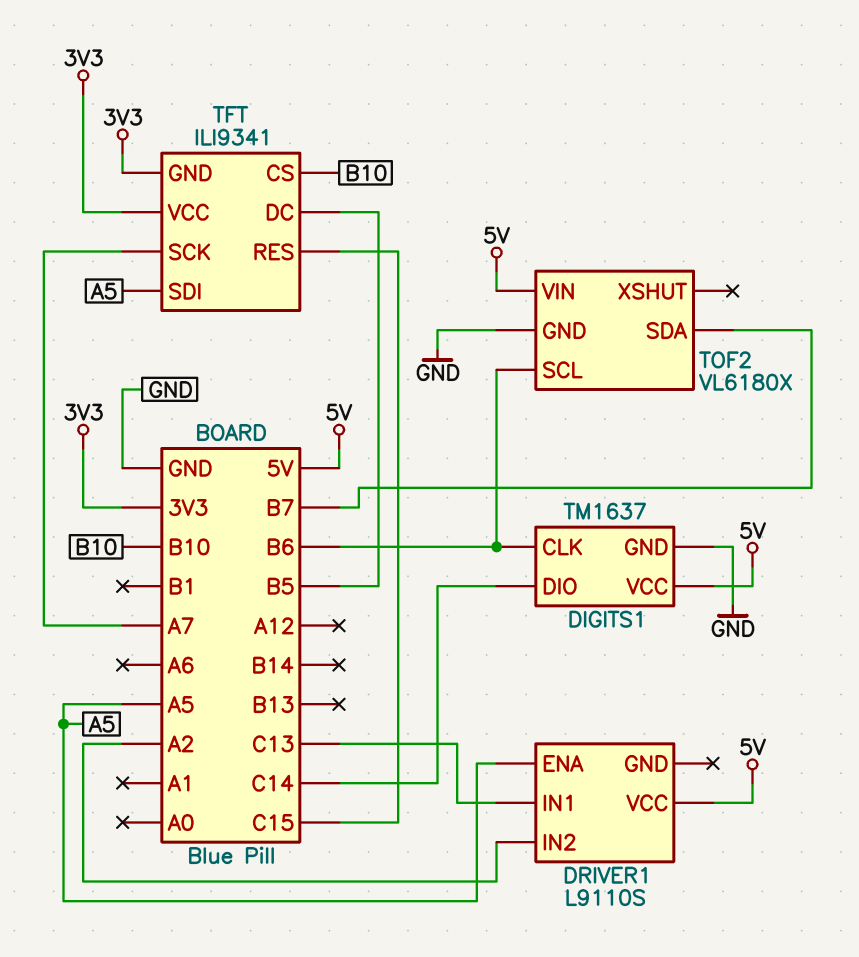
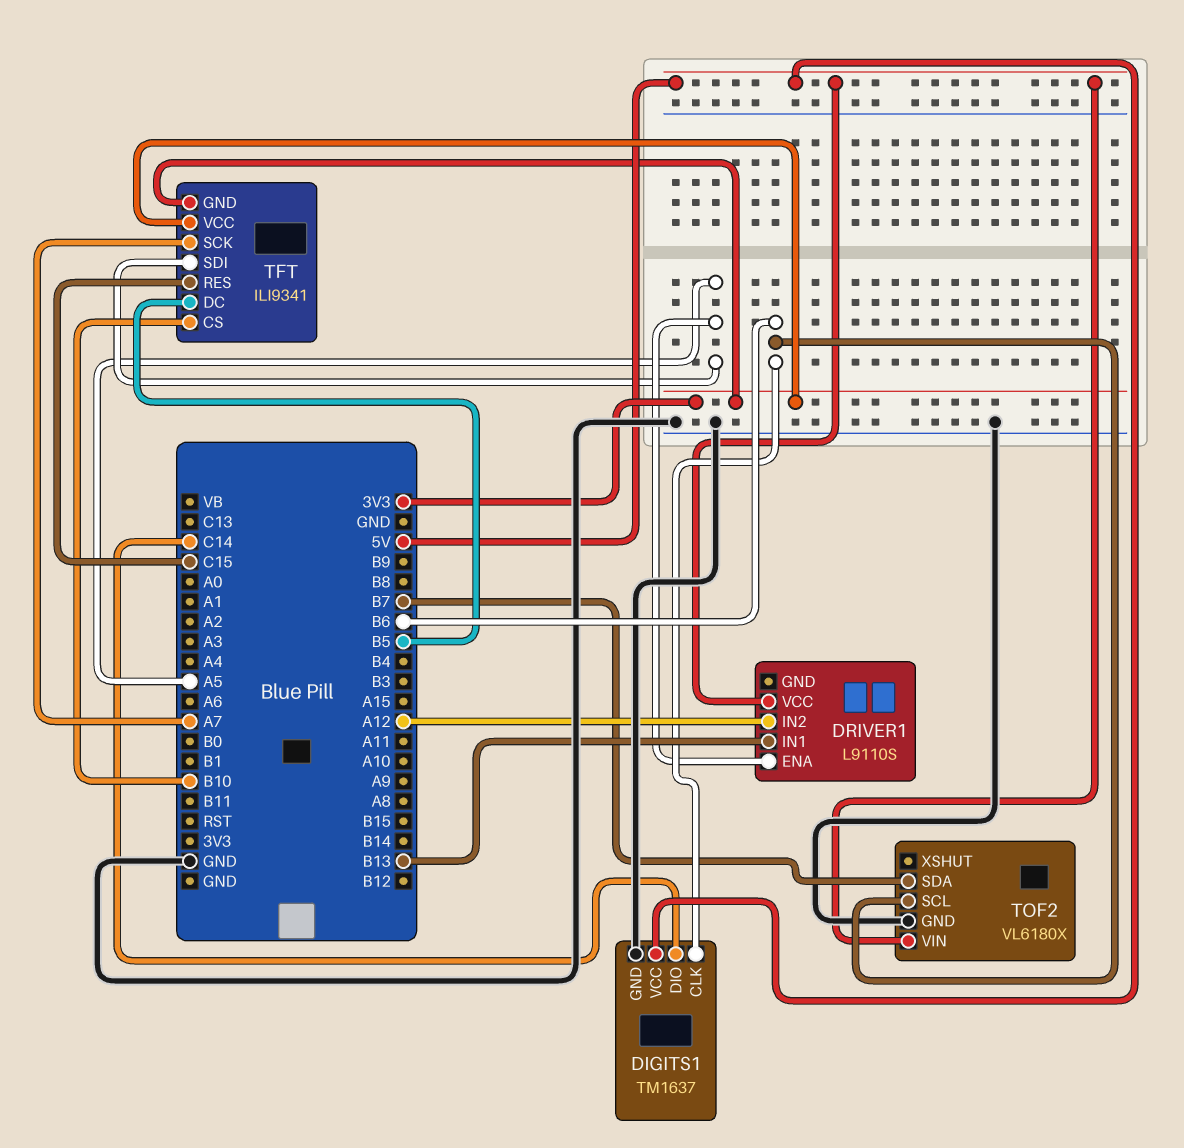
DRIVER1 pin IN1: C13 -> B13
DRIVER1 pin IN2: A2 -> A12

